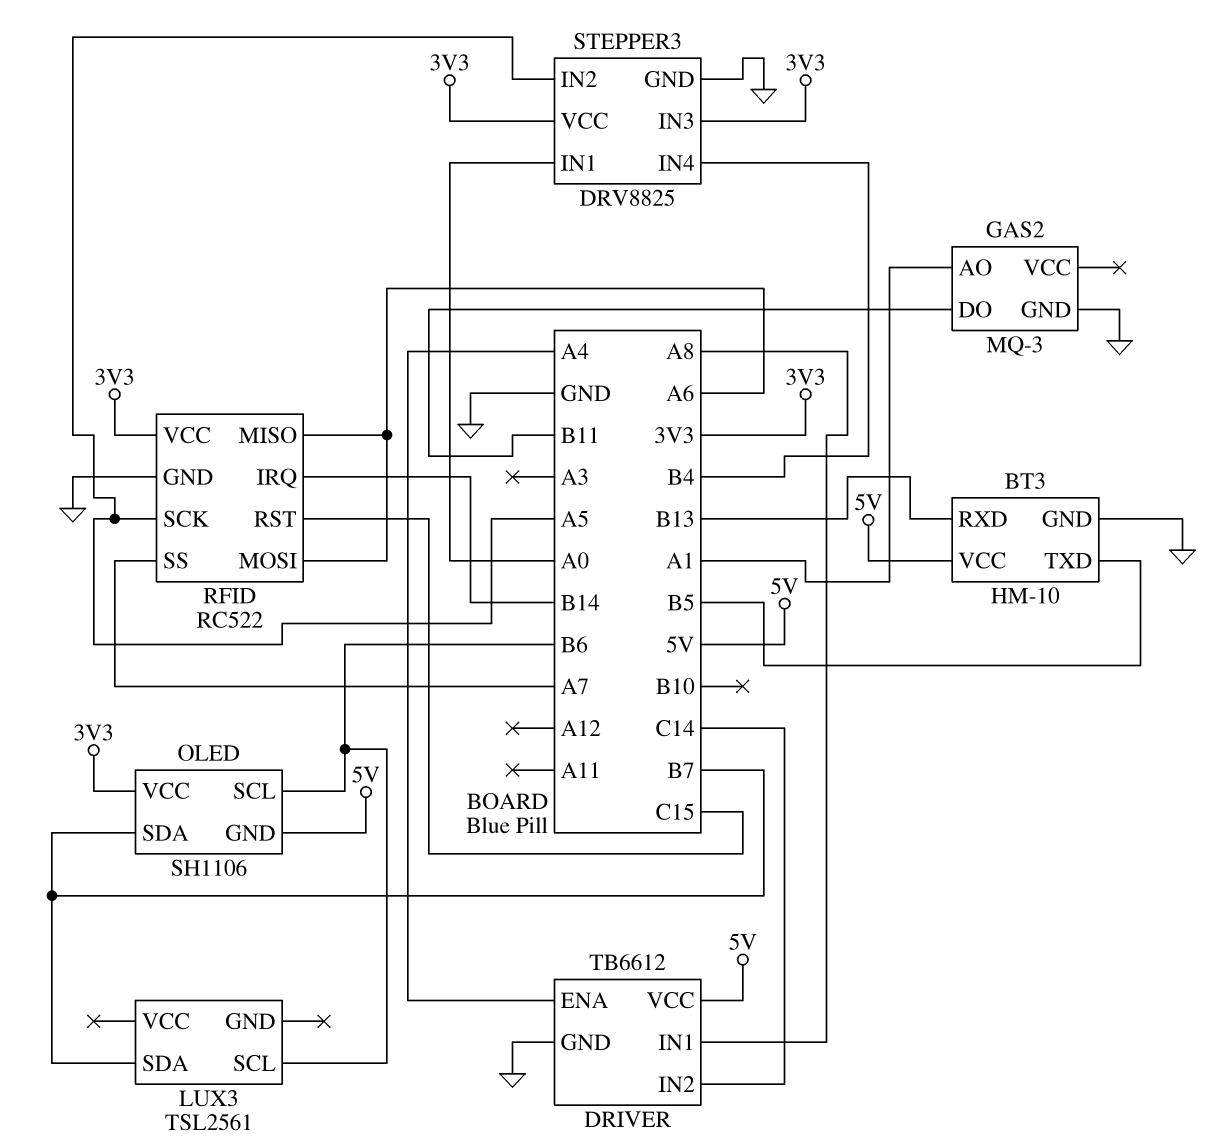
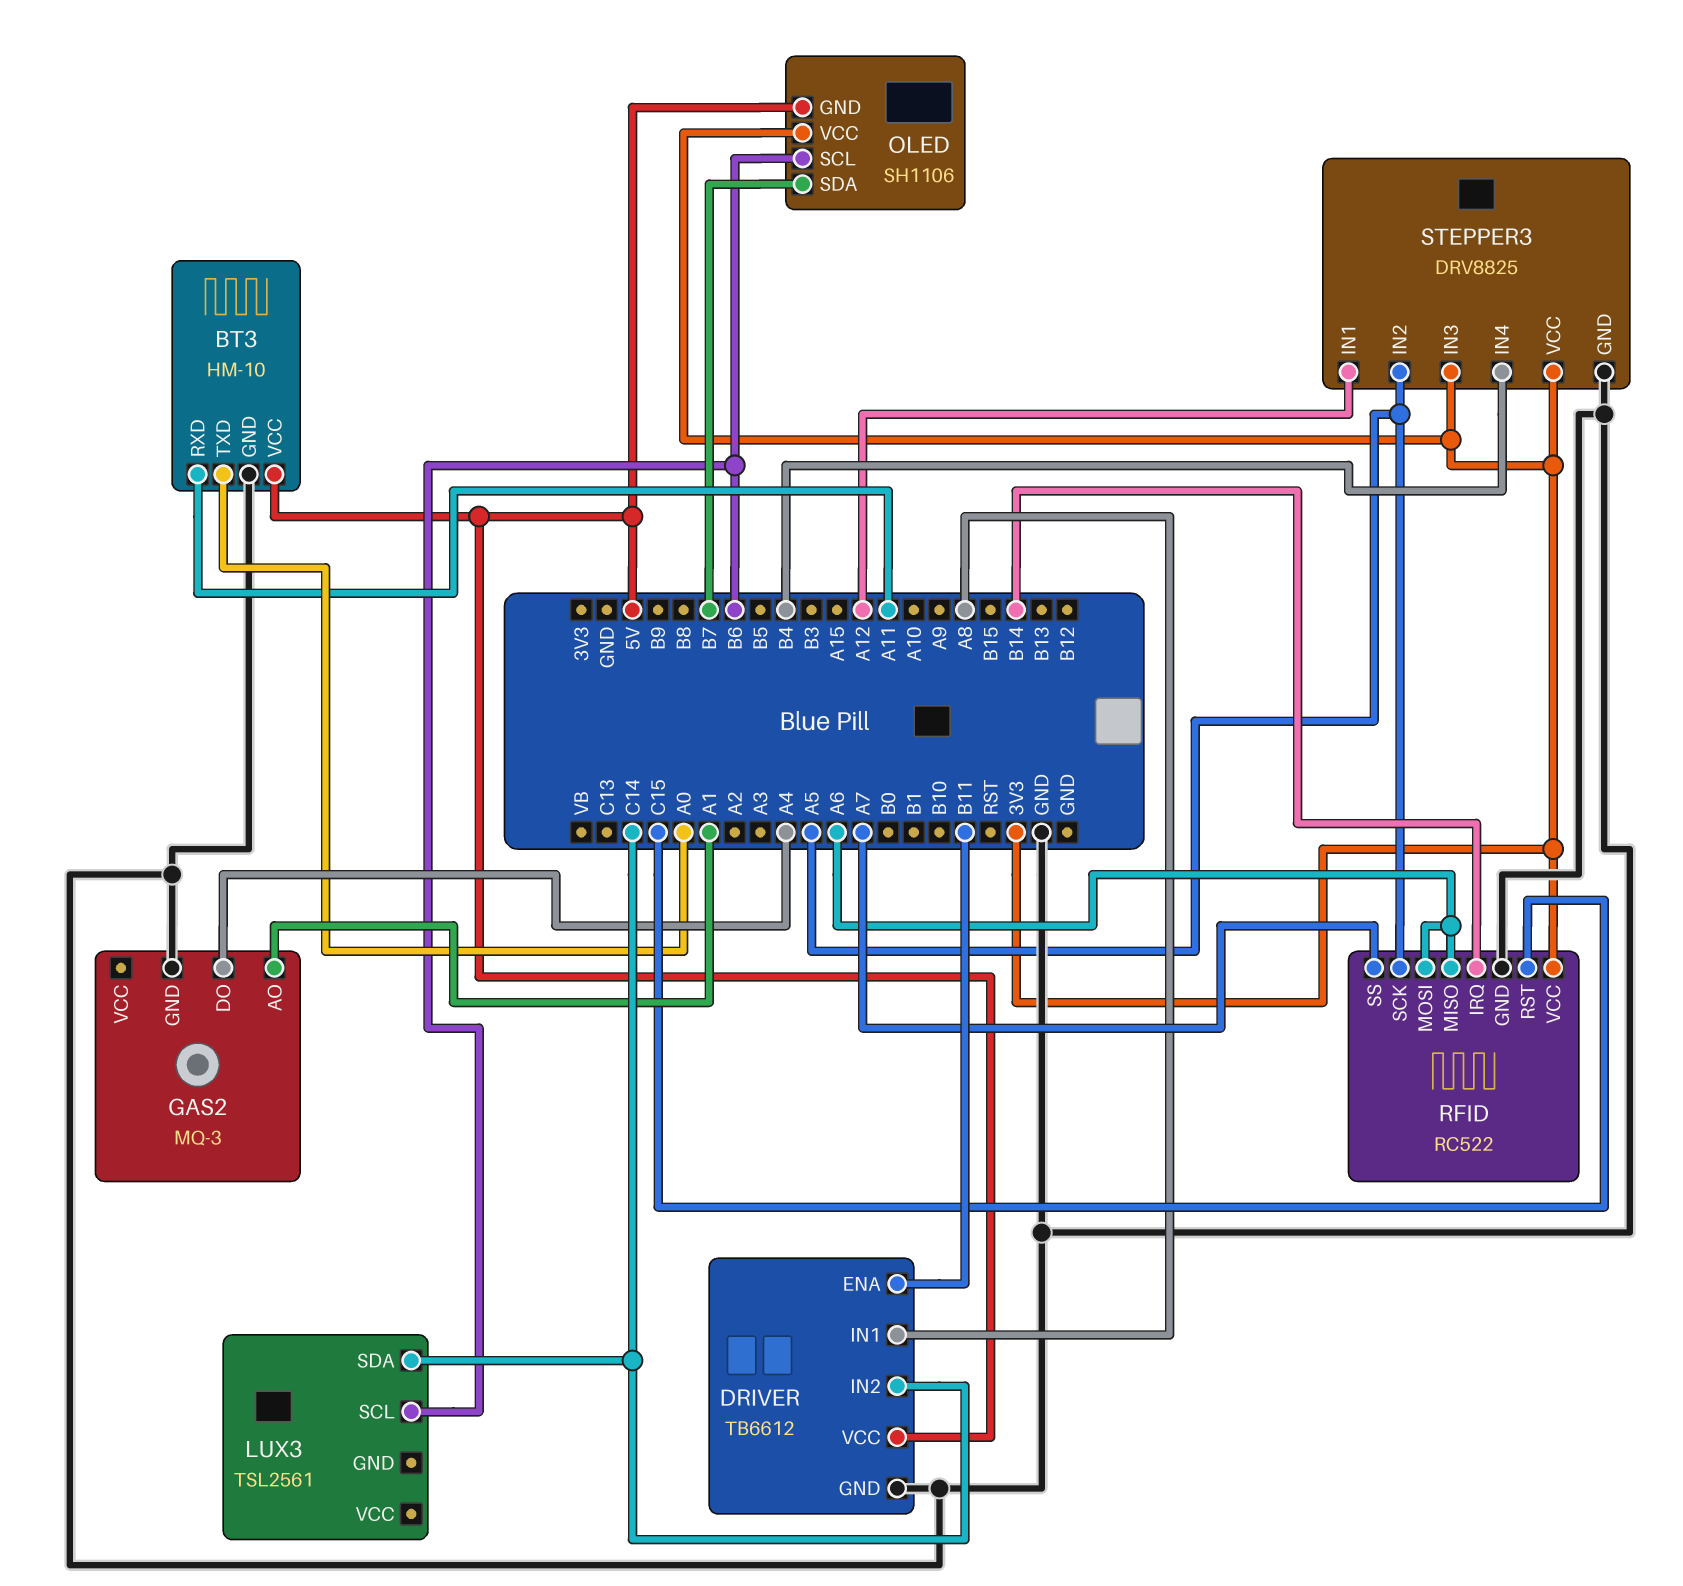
BT3 pin RXD: B13 -> A11
BT3 pin TXD: B5 -> A0
DRIVER pin ENA: A4 -> B11
GAS2 pin DO: B11 -> A4
LUX3 pin SDA: B7 -> C14
STEPPER3 pin IN1: A0 -> A12

